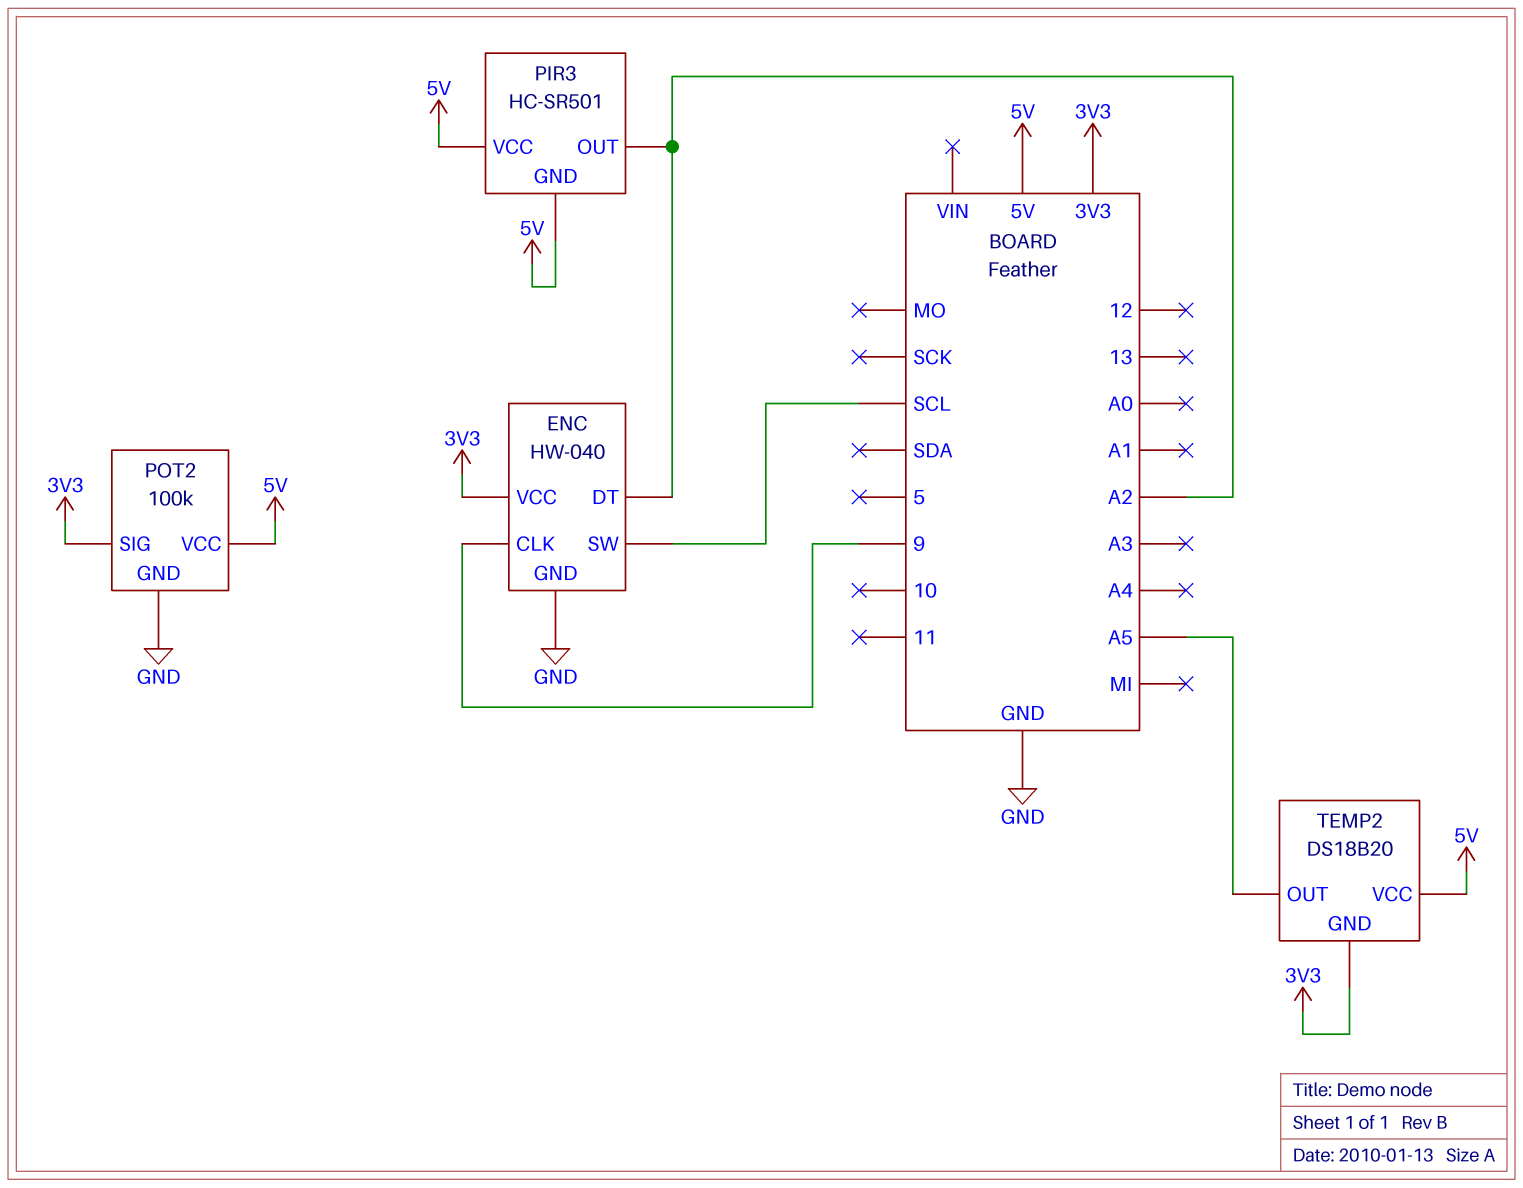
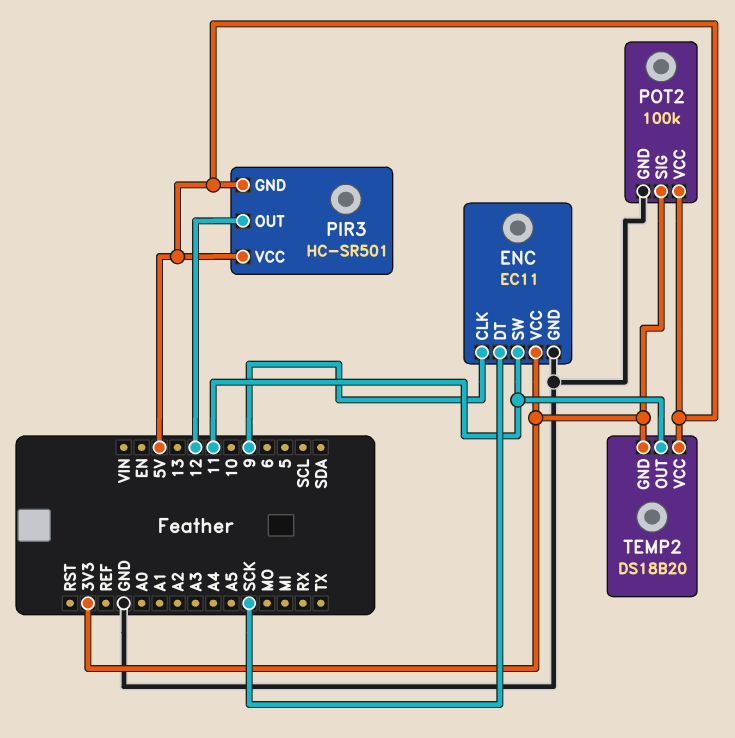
ENC: HW-040 -> EC11
ENC pin DT: A2 -> SCK
ENC pin SW: SCL -> 11
PIR3 pin OUT: A2 -> 12
TEMP2 pin OUT: A5 -> 11

